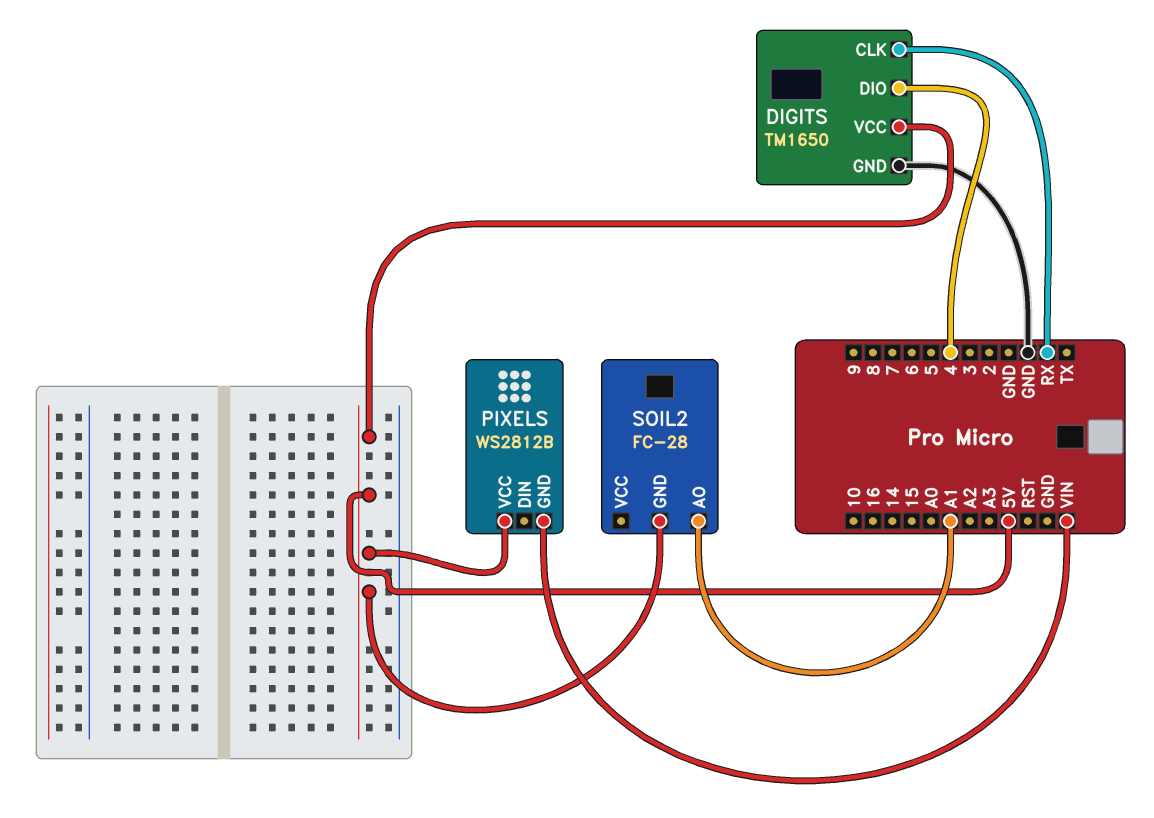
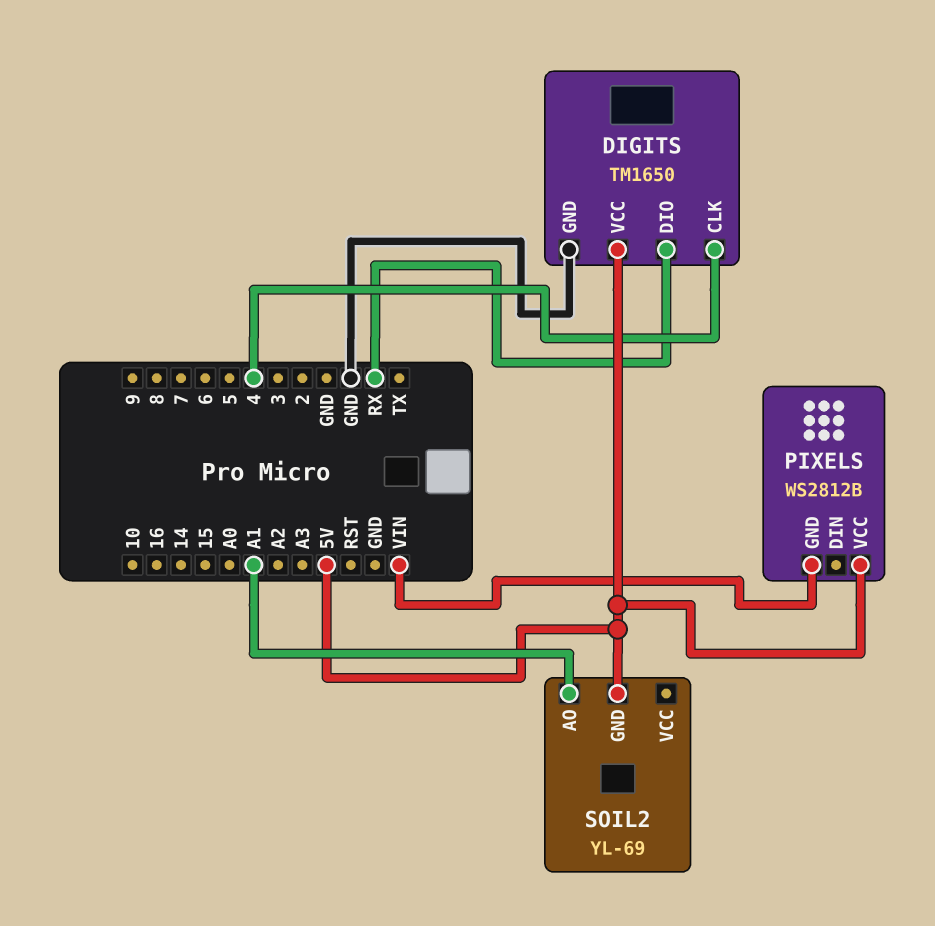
DIGITS pin CLK: RX -> 4
DIGITS pin DIO: 4 -> RX
SOIL2: FC-28 -> YL-69

